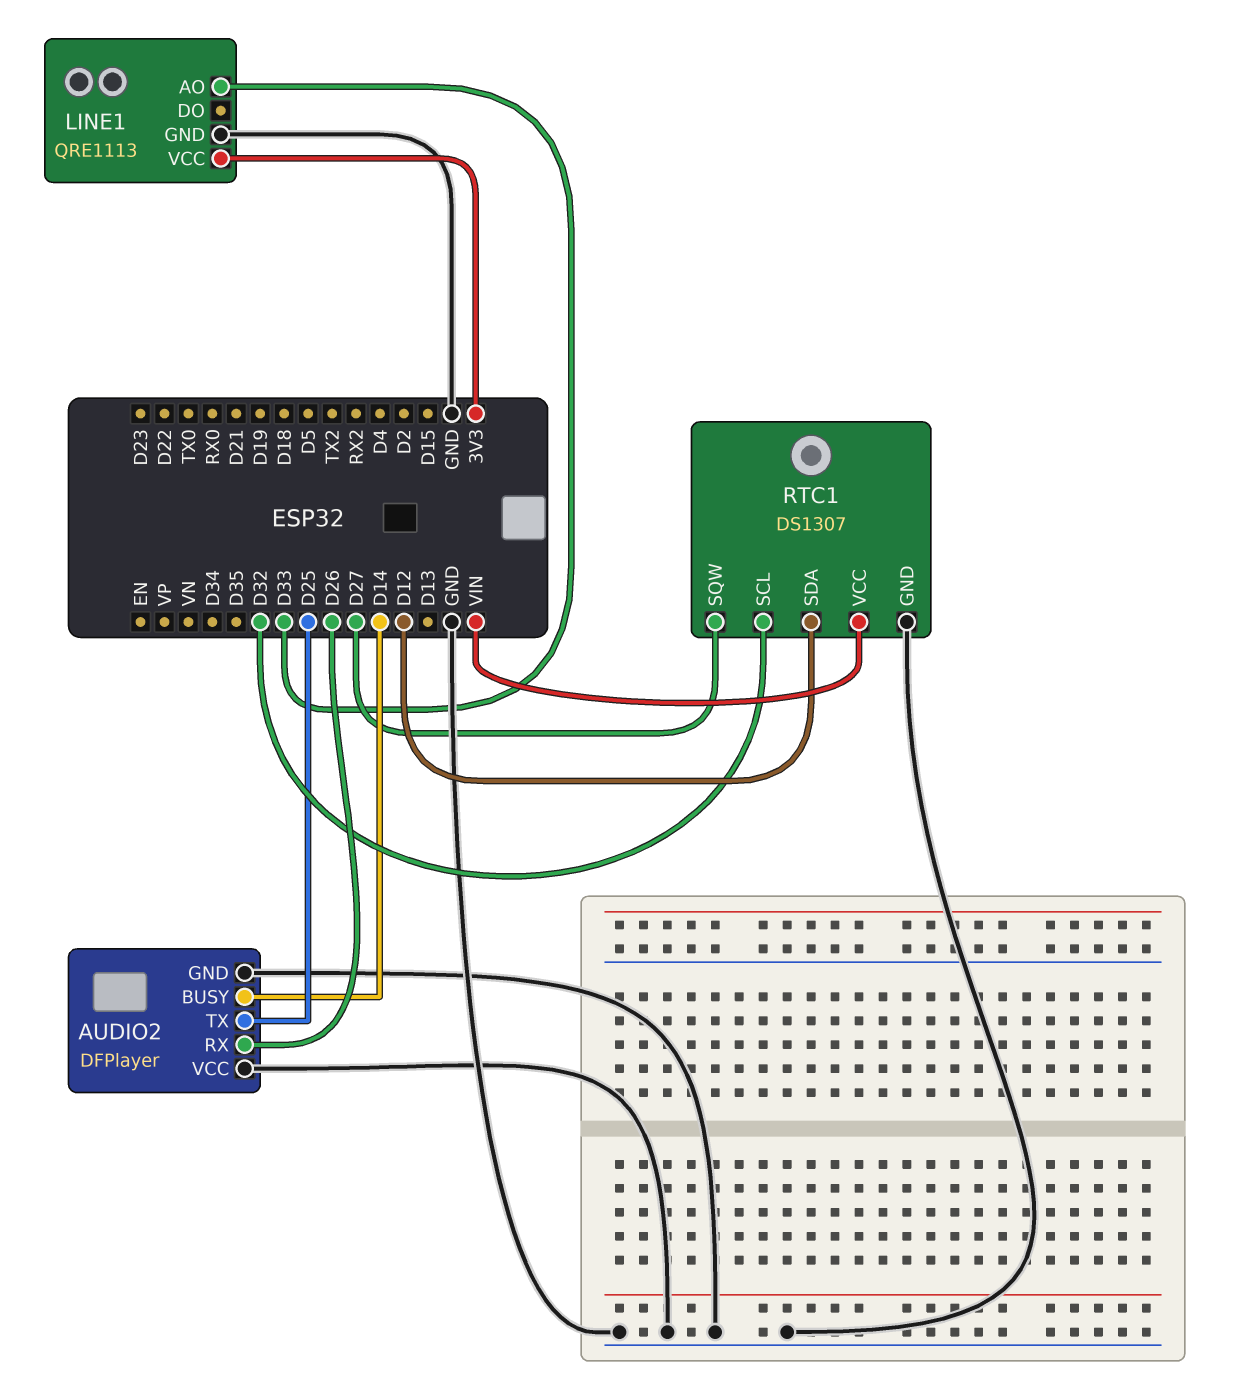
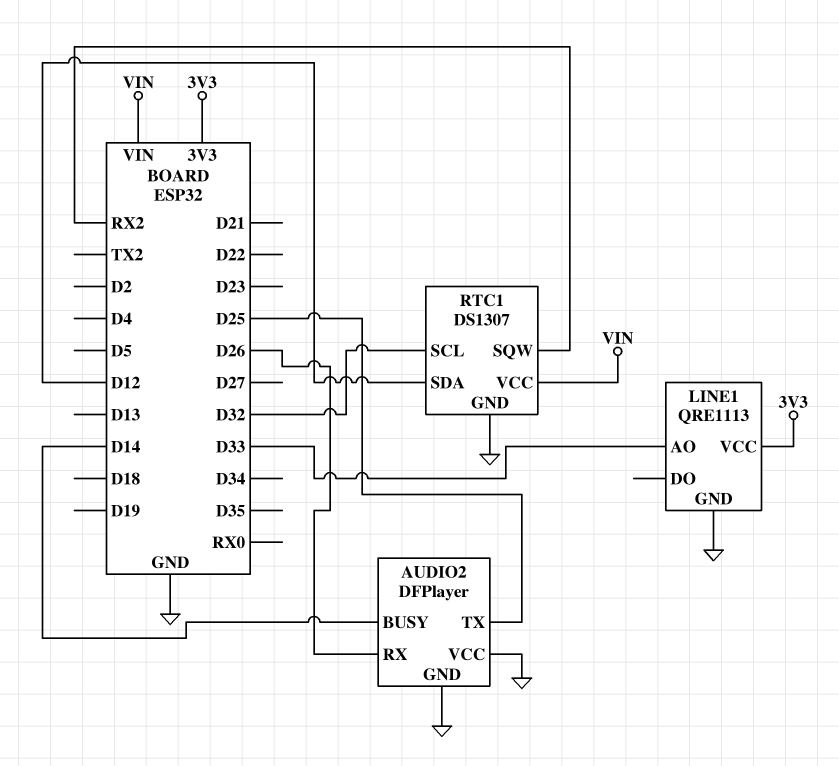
RTC1 pin SQW: D27 -> RX2

